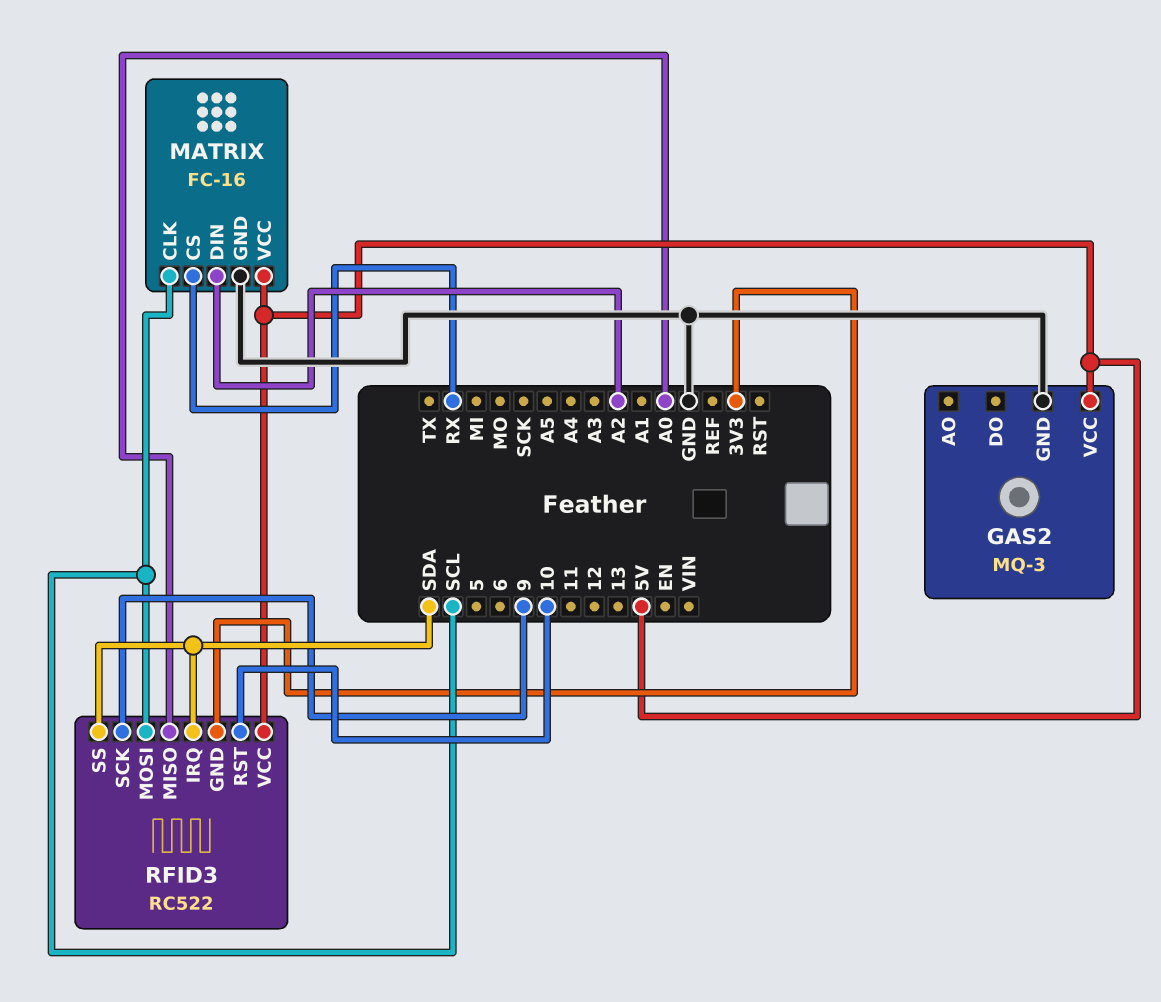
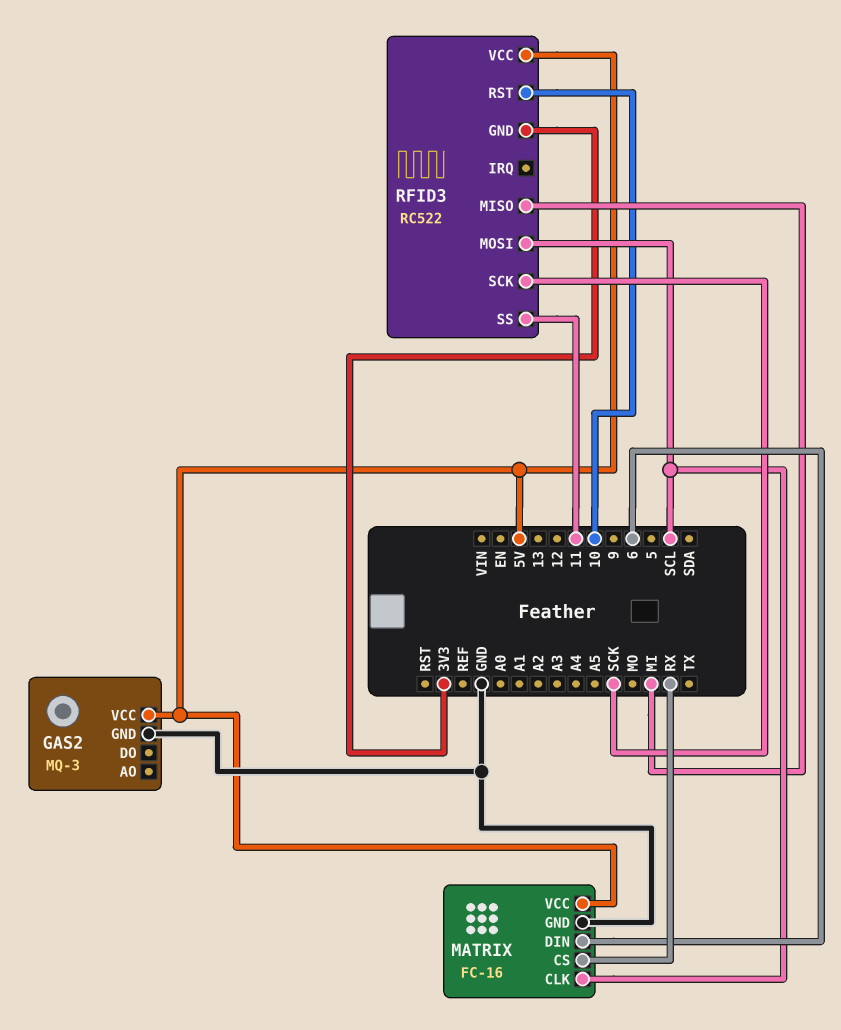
MATRIX pin DIN: A2 -> 6
RFID3 pin IRQ: SDA -> none
RFID3 pin MISO: A0 -> MI
RFID3 pin SCK: 9 -> SCK
RFID3 pin SS: SDA -> 11

